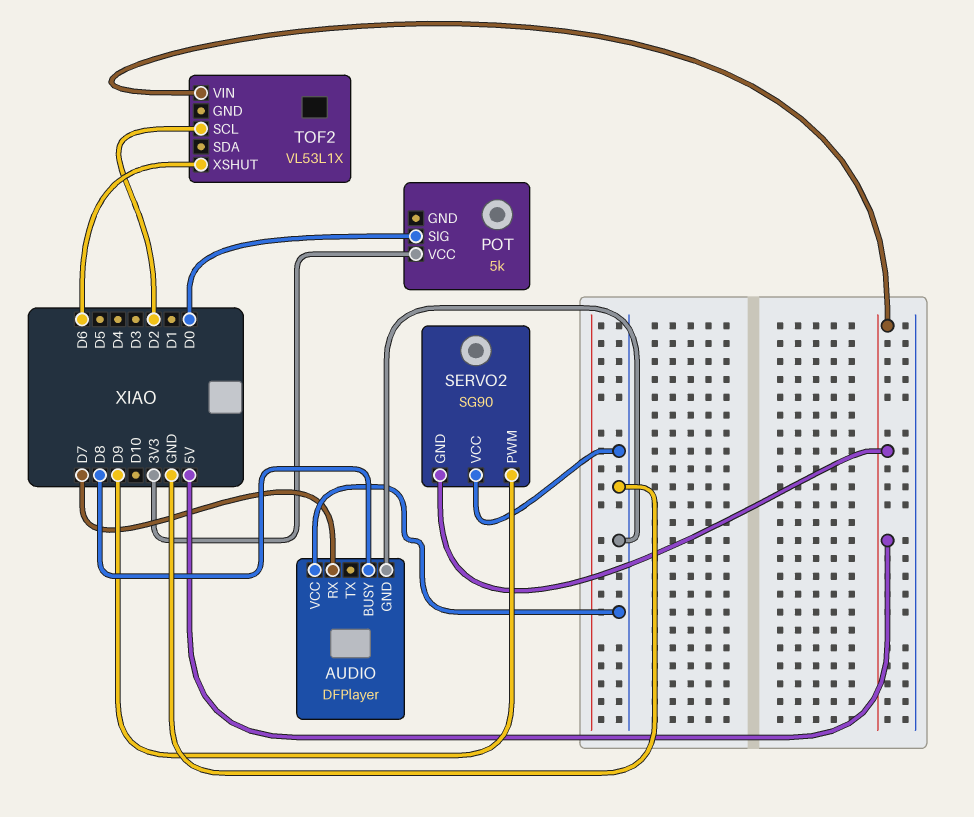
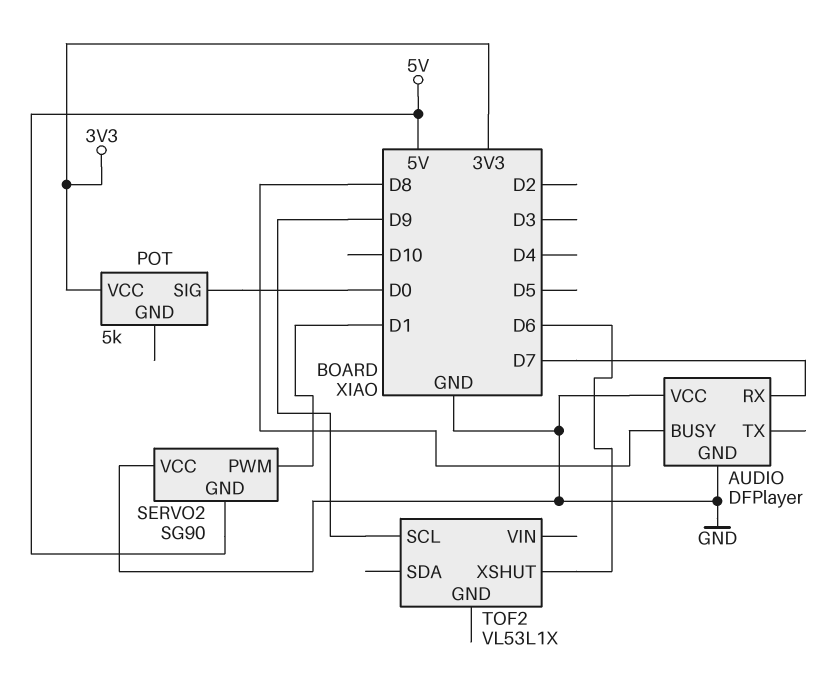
SERVO2 pin PWM: D9 -> D1
TOF2 pin SCL: D2 -> D9
TOF2 pin VIN: 5V -> none

